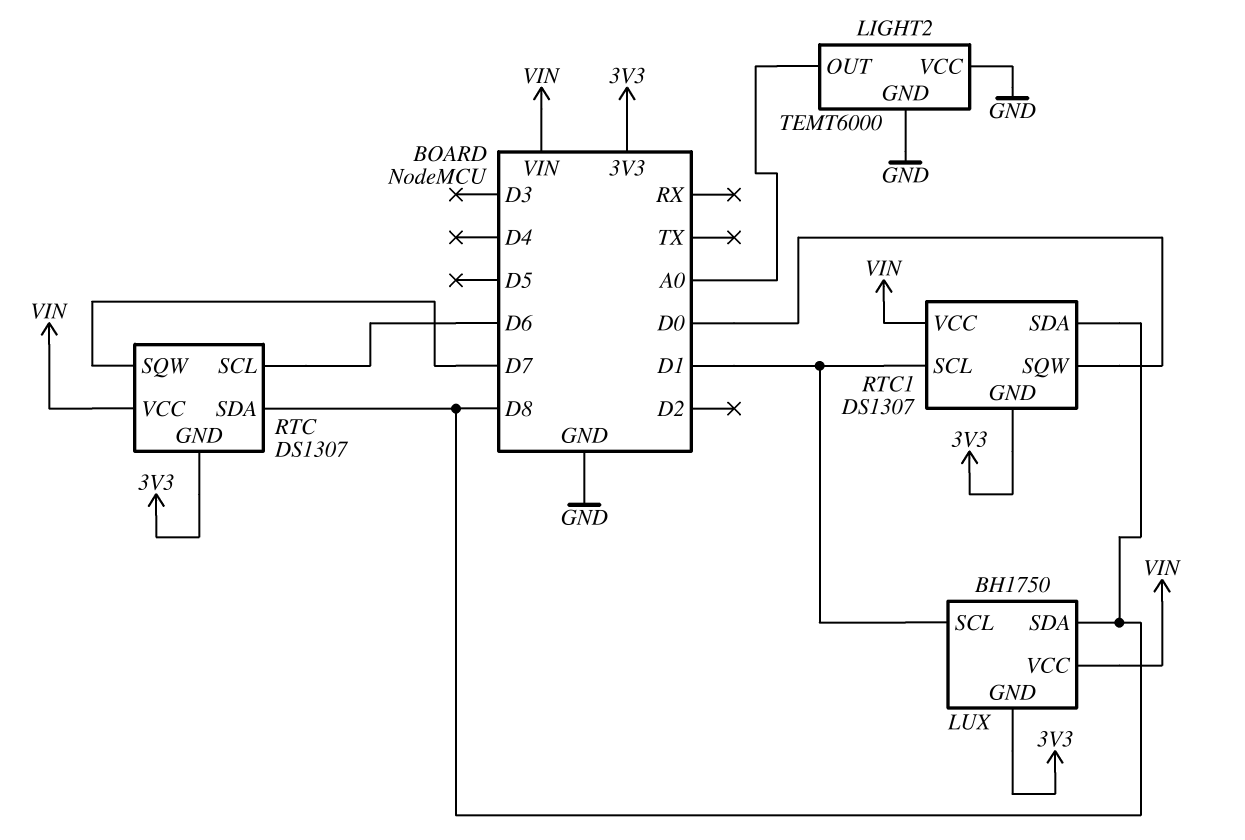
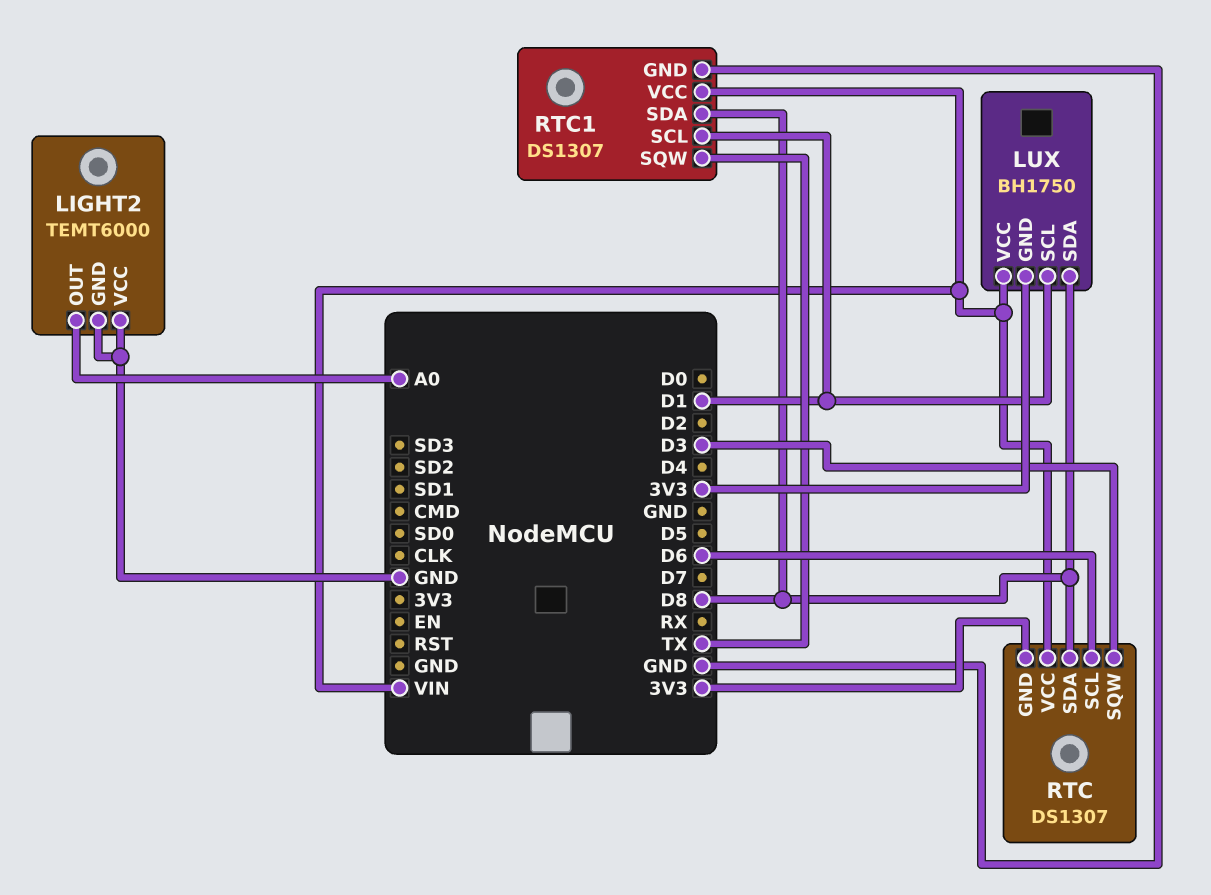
RTC pin SQW: D7 -> D3
RTC1 pin GND: 3V3 -> GND
RTC1 pin SQW: D0 -> TX

